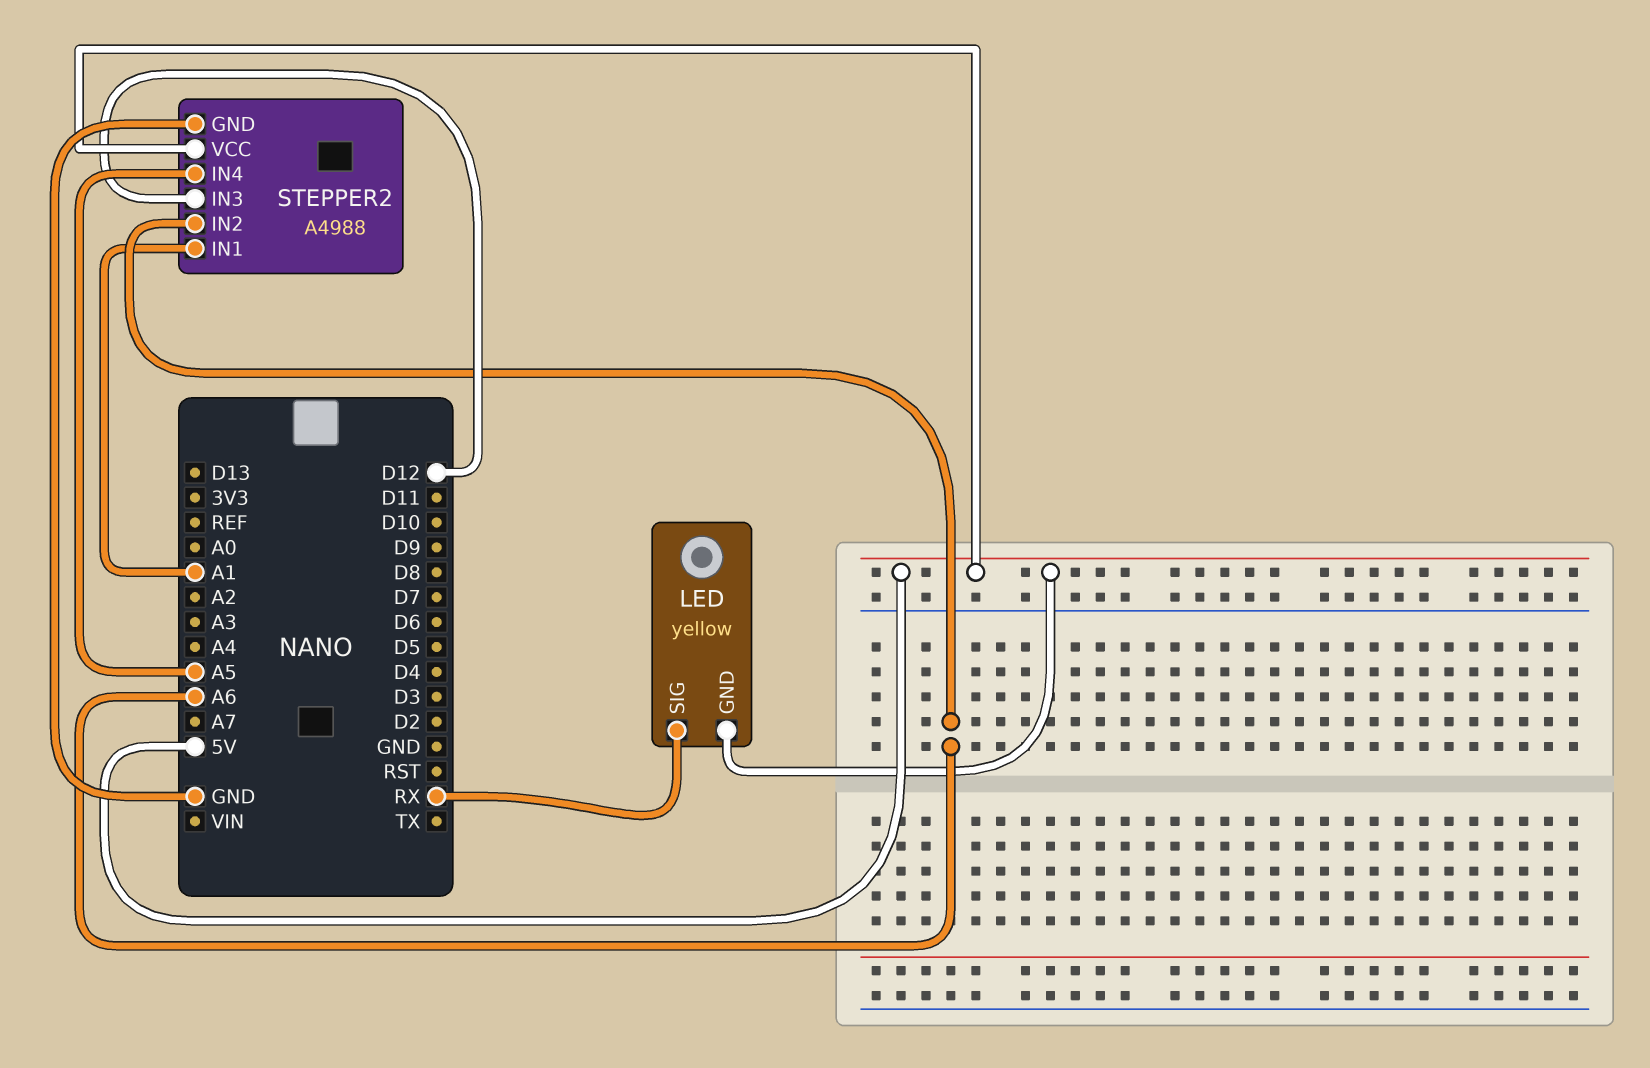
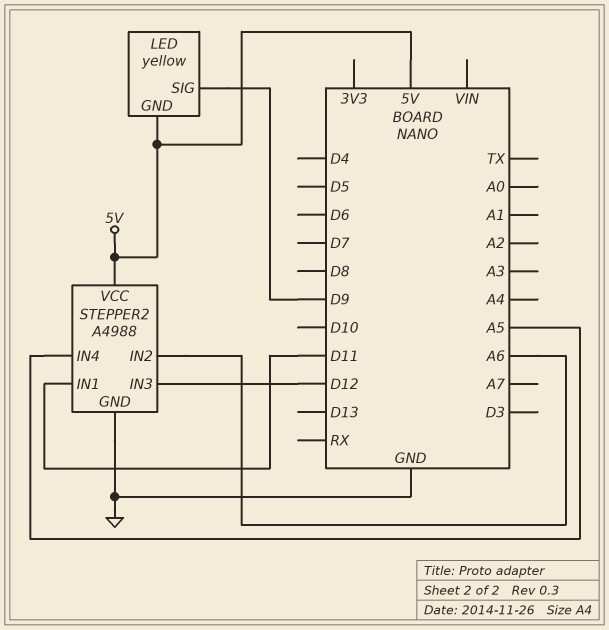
LED pin SIG: RX -> D9
STEPPER2 pin IN1: A1 -> D11

